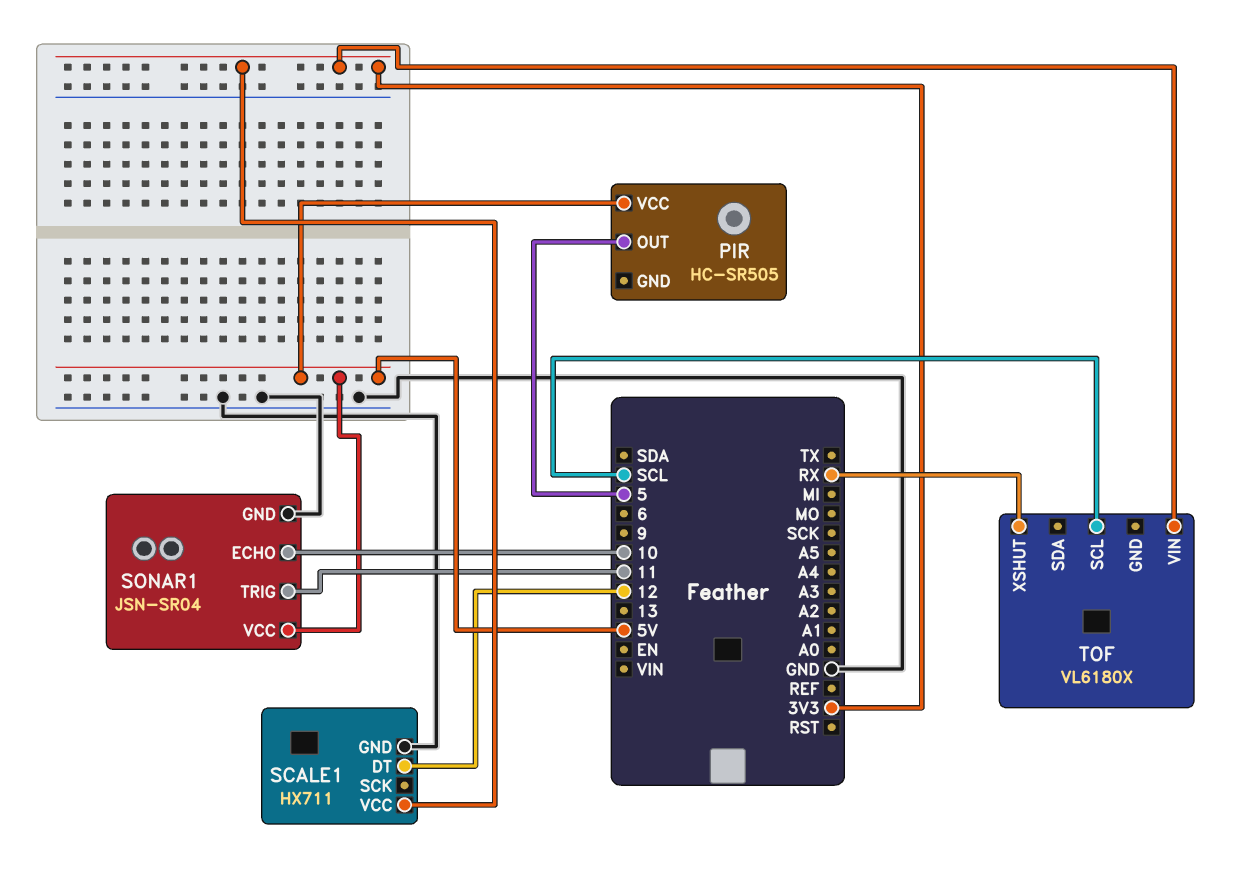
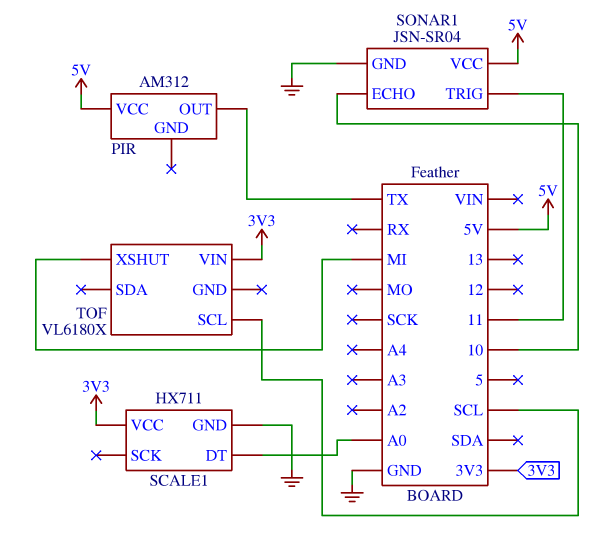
PIR: HC-SR505 -> AM312
PIR pin OUT: 5 -> TX
SCALE1 pin DT: 12 -> A0
TOF pin XSHUT: RX -> MI

